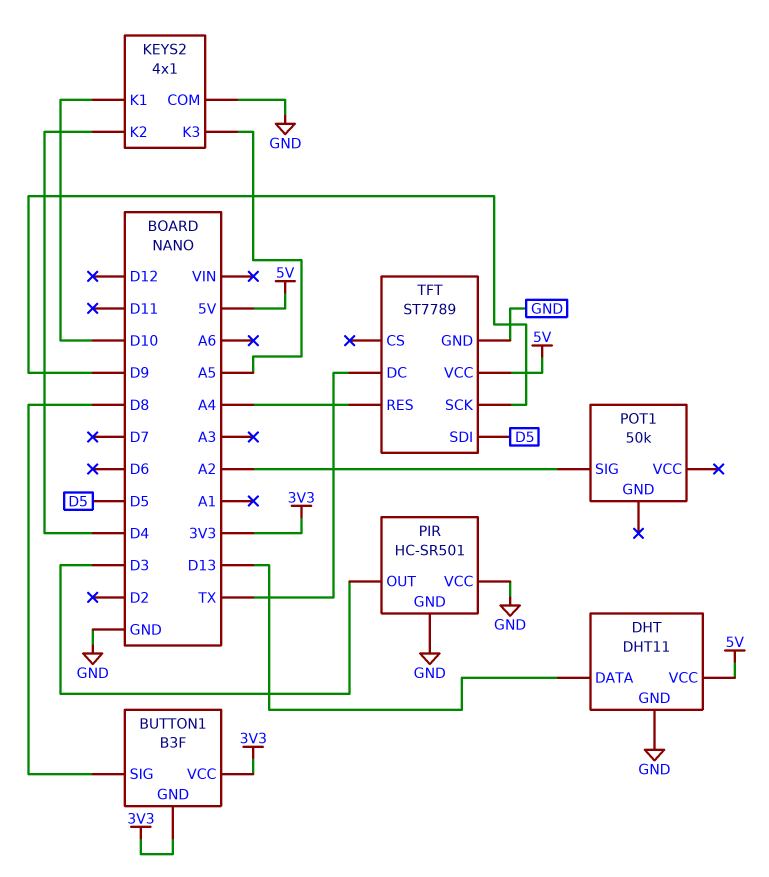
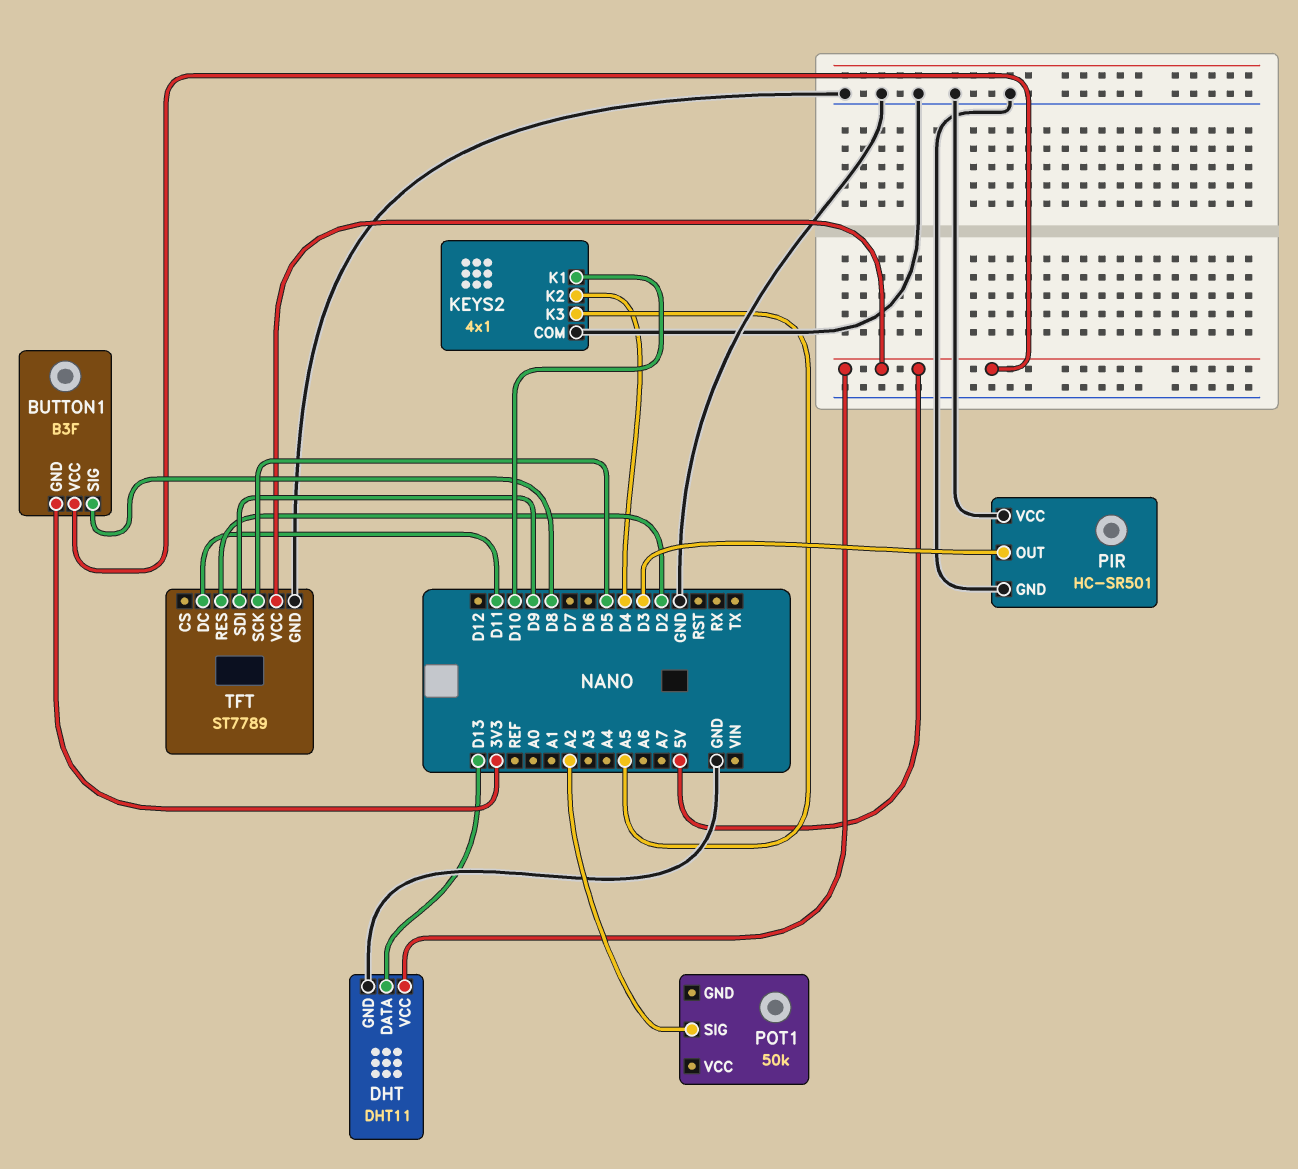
BUTTON1 pin VCC: 3V3 -> 5V
TFT pin DC: TX -> D11
TFT pin RES: A4 -> D2
TFT pin SCK: D9 -> D5
TFT pin SDI: D5 -> D9

